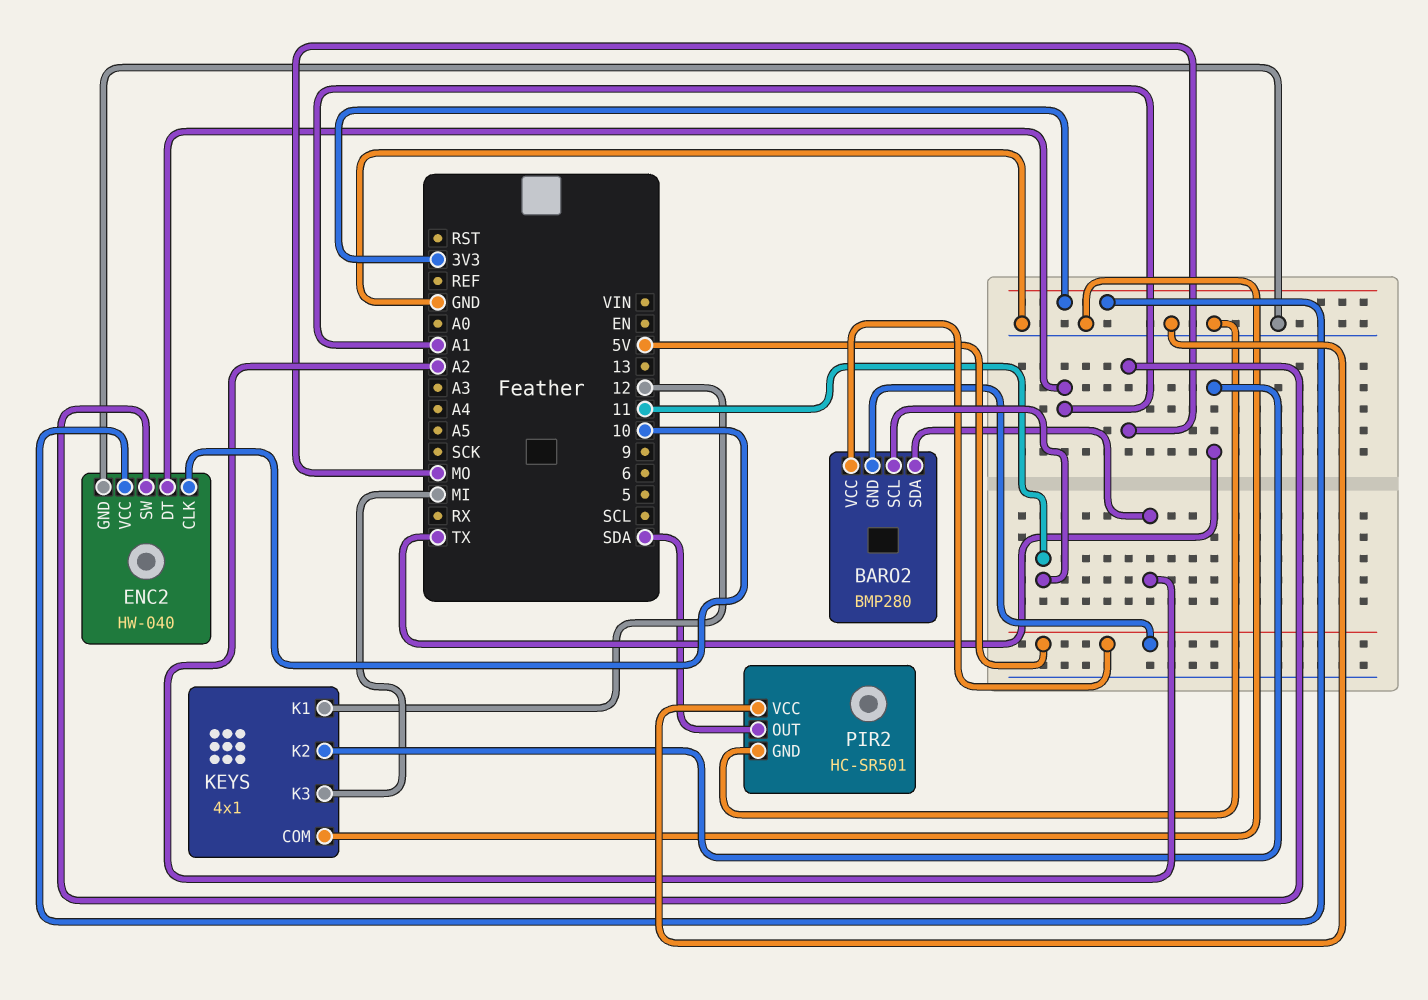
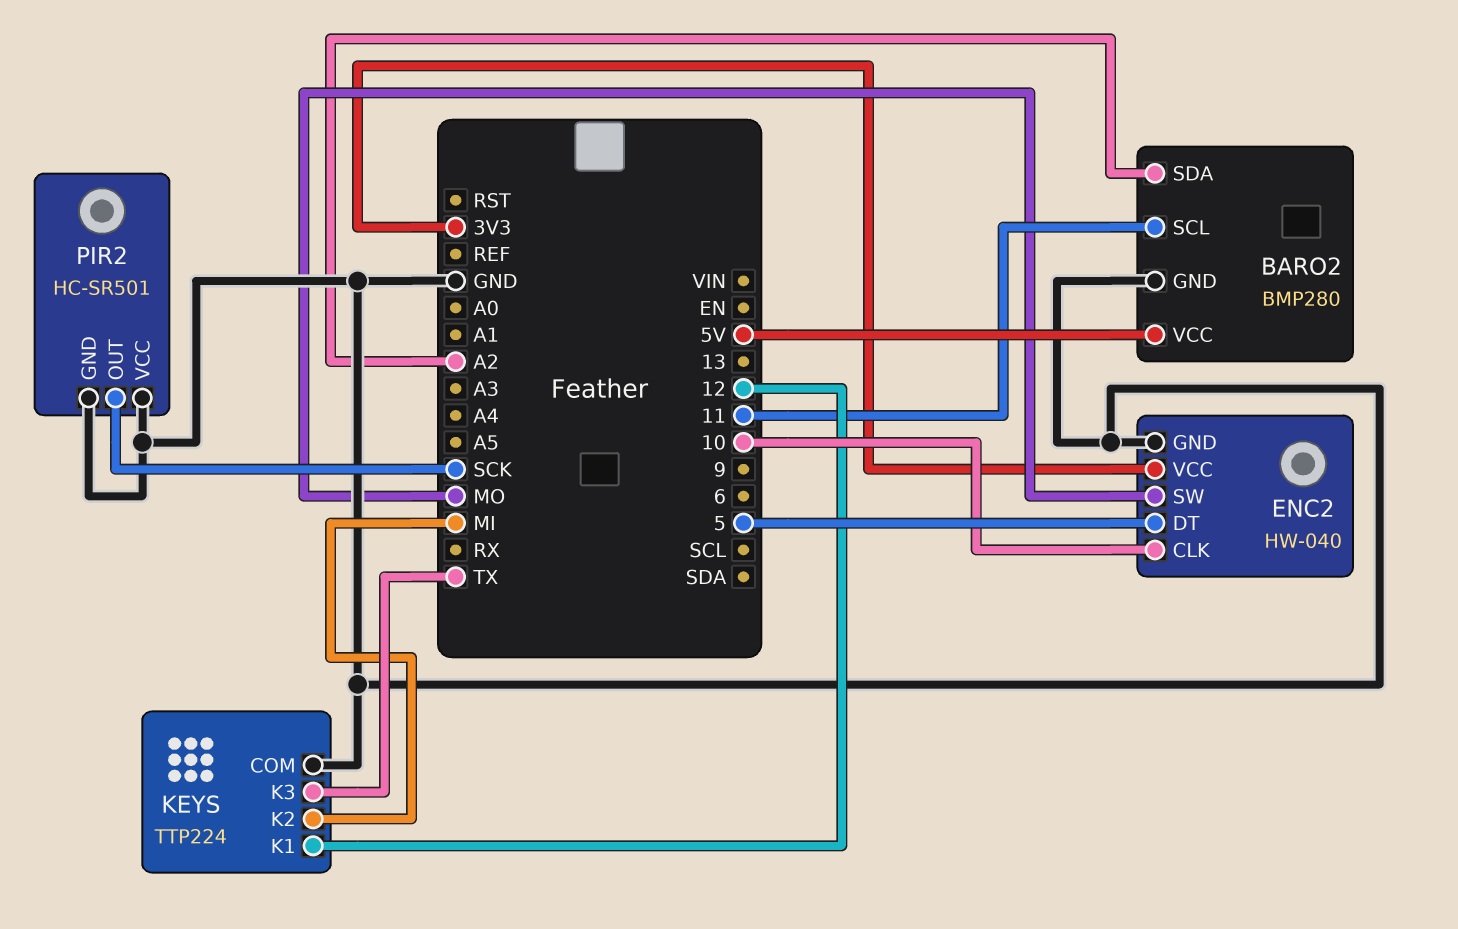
BARO2 pin GND: 5V -> GND
ENC2 pin DT: A1 -> 5
KEYS: 4x1 -> TTP224
KEYS pin K2: TX -> MI
KEYS pin K3: MI -> TX
PIR2 pin OUT: SDA -> SCK

